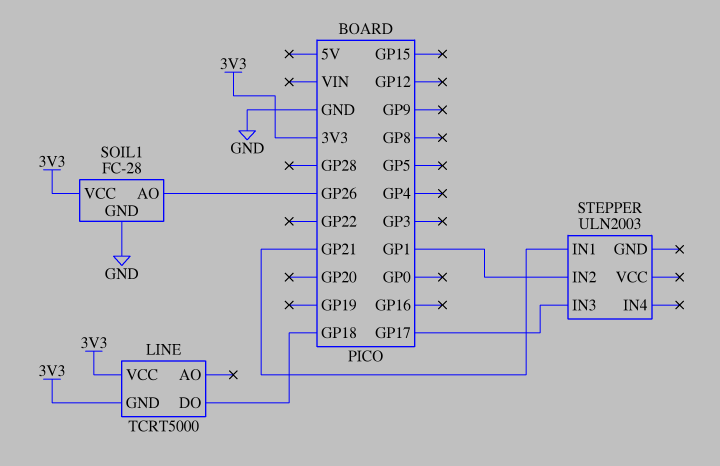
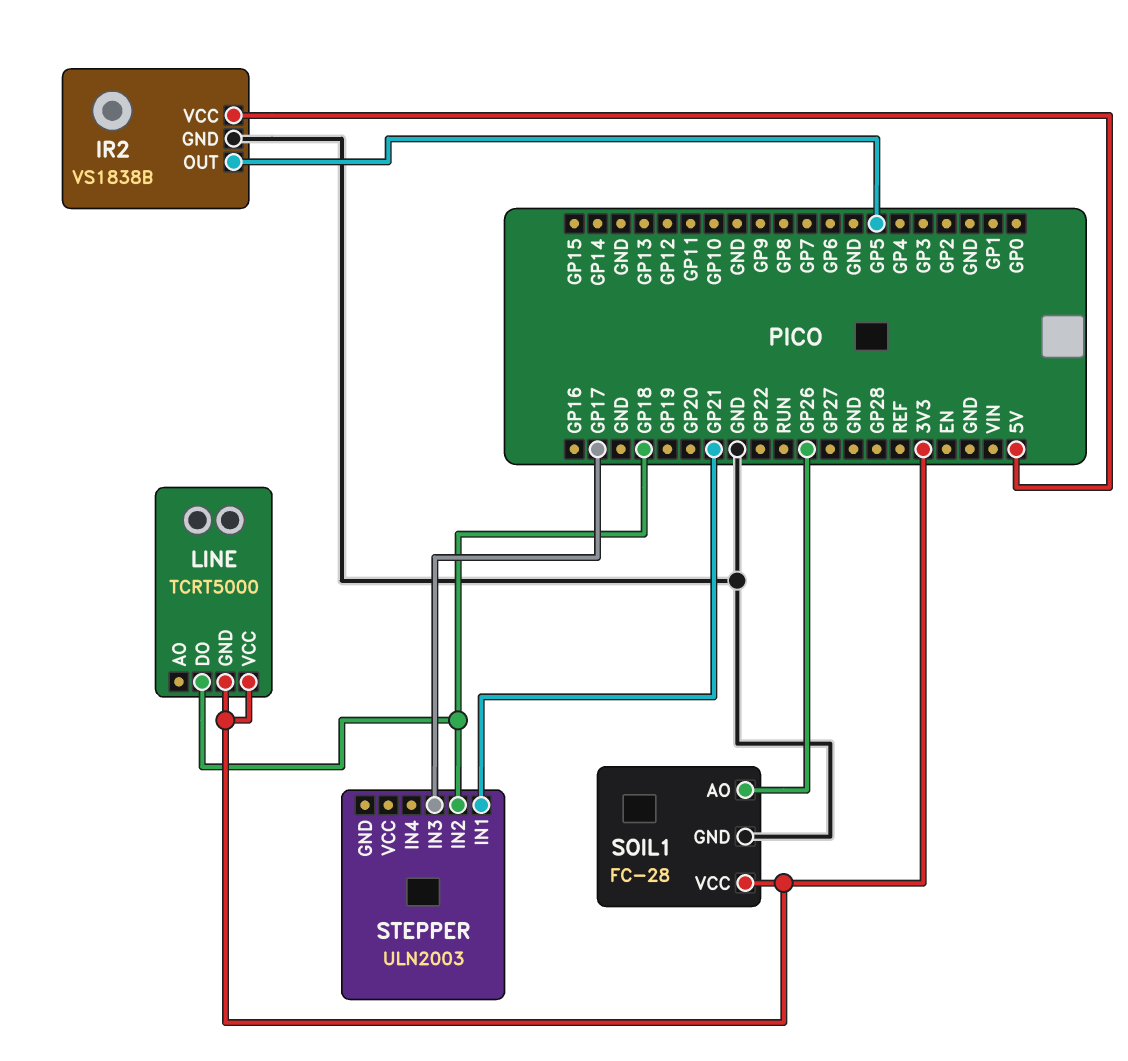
IR2: none -> VS1838B
IR2 pin GND: none -> GND
IR2 pin OUT: none -> GP5
IR2 pin VCC: none -> 5V
STEPPER pin IN2: GP1 -> GP18

